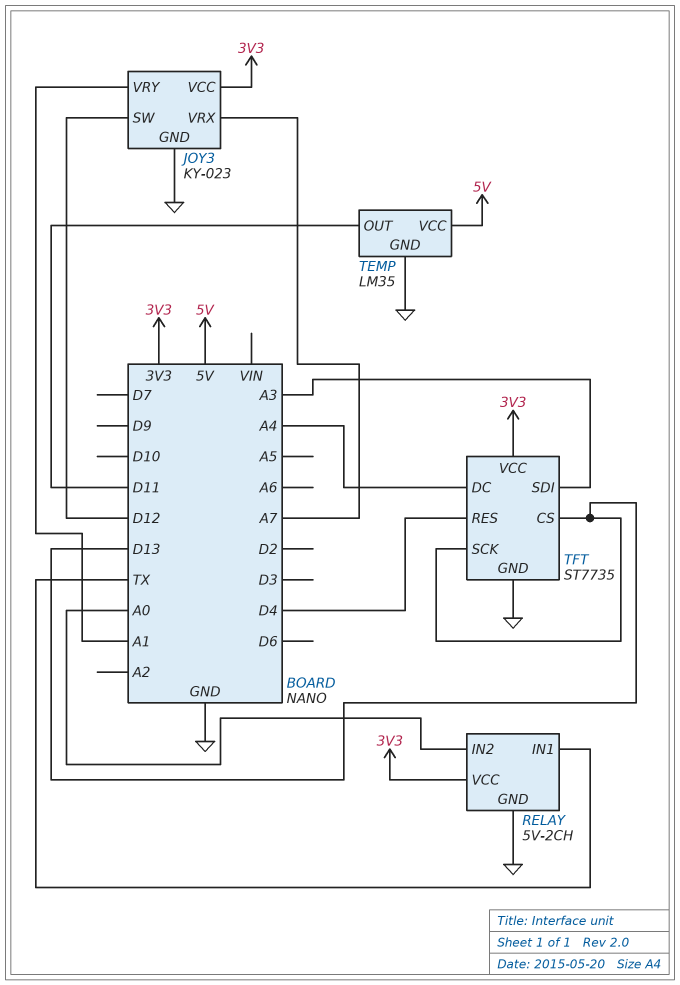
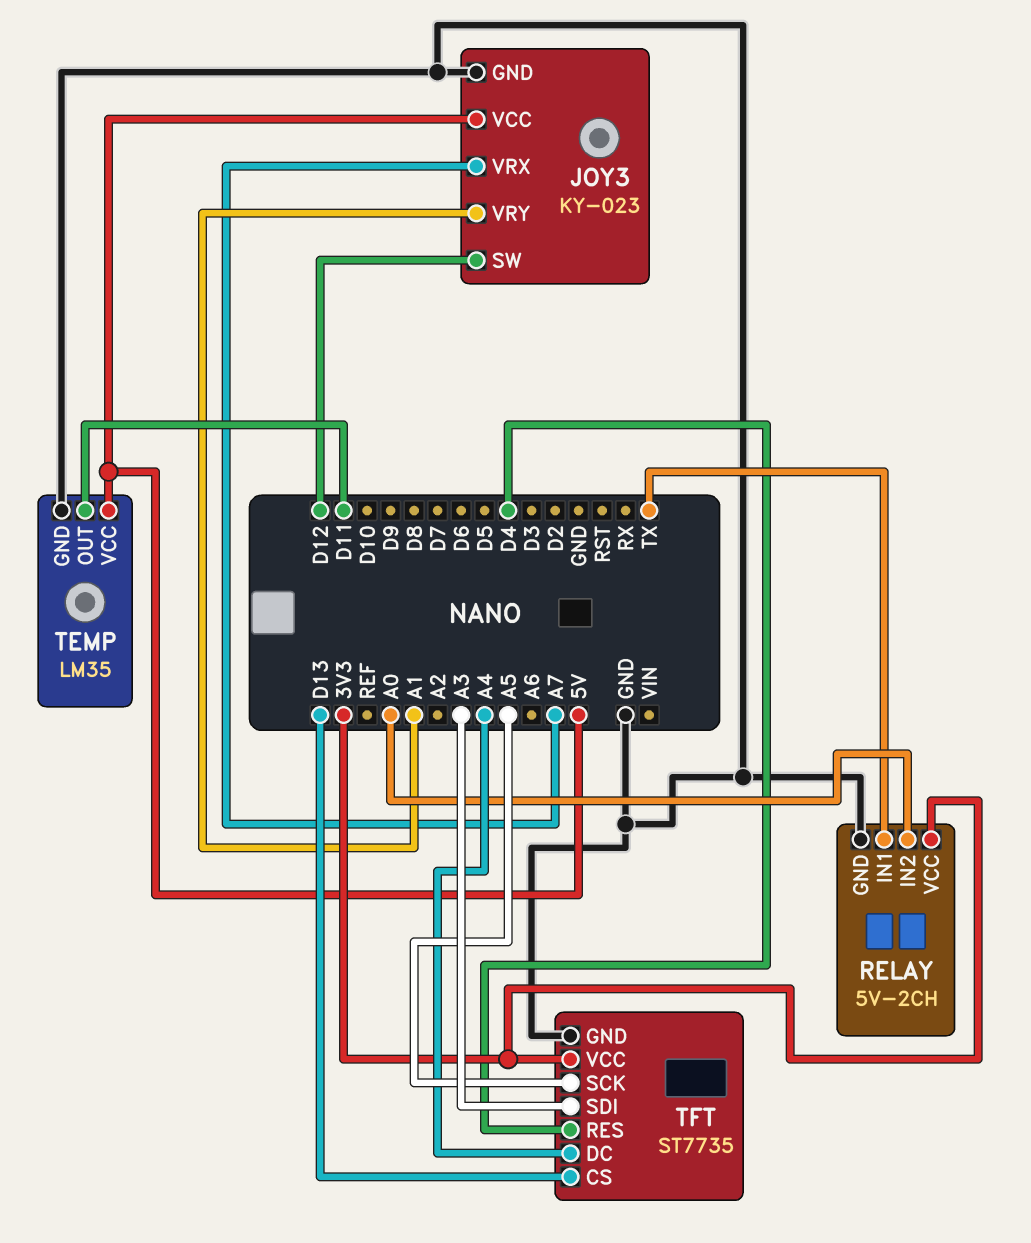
JOY3 pin VCC: 3V3 -> 5V
TFT pin SCK: D13 -> A5

